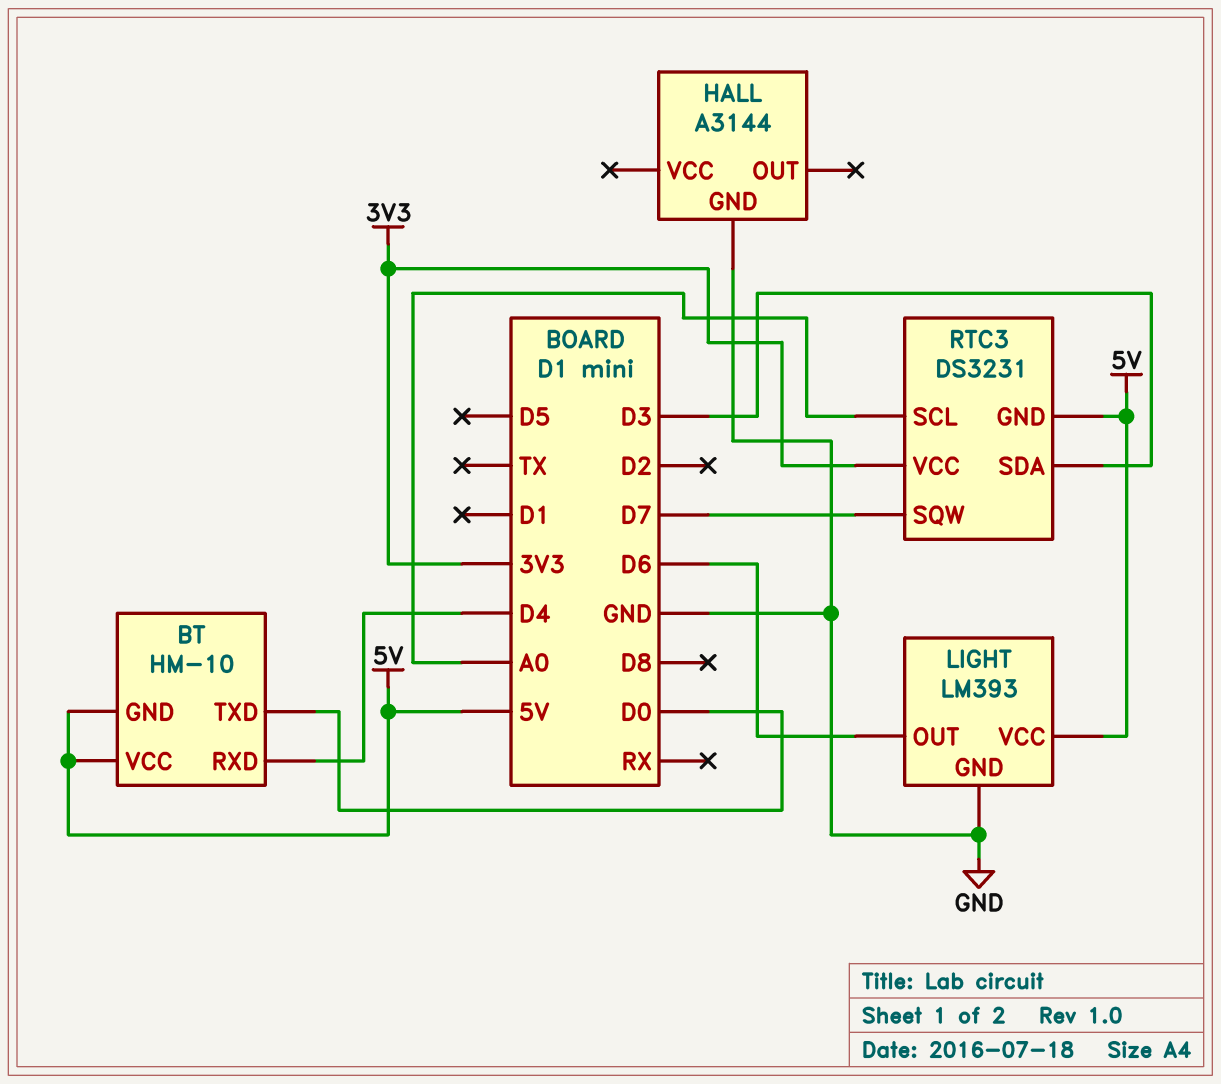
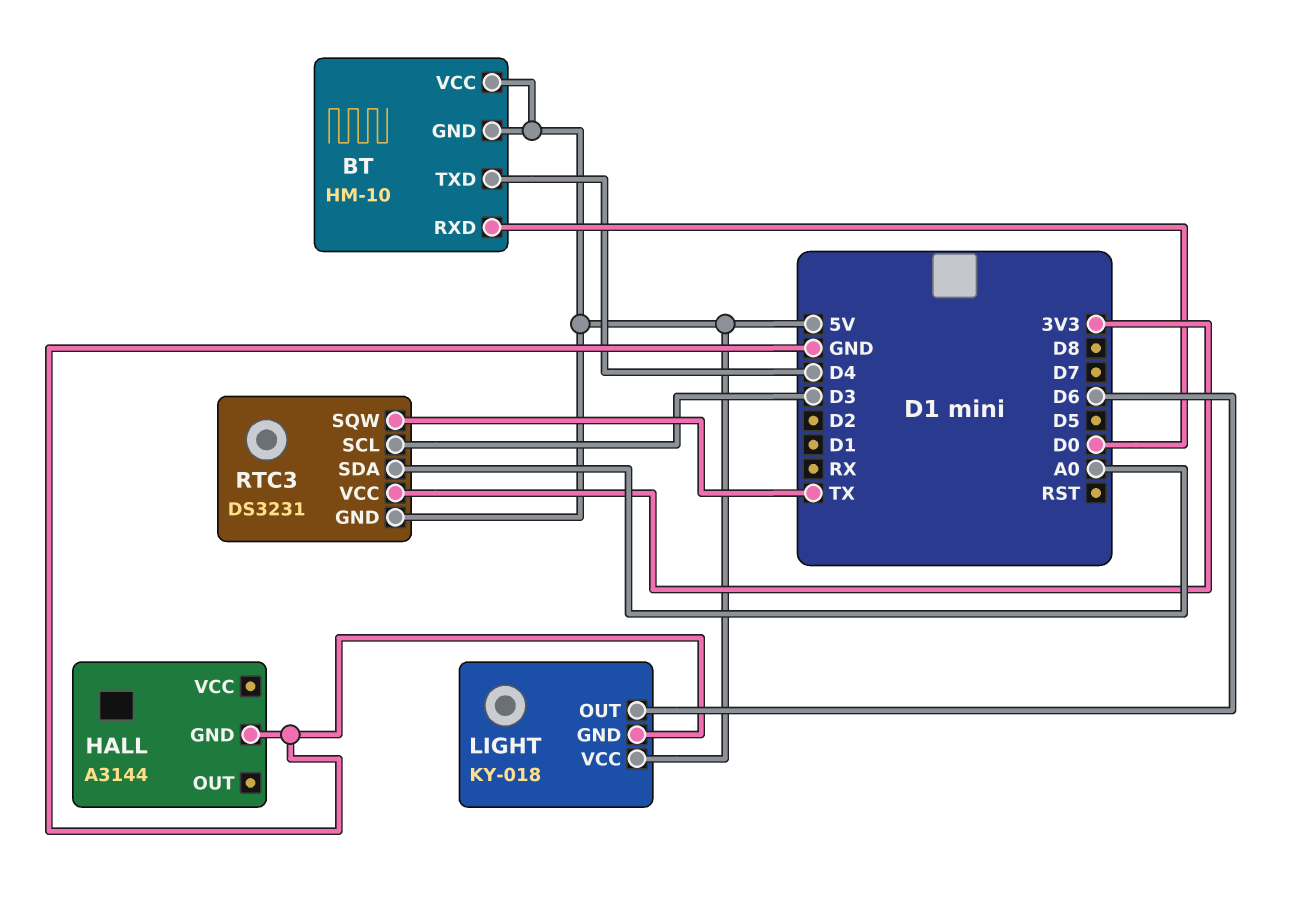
BT pin RXD: D4 -> D0
BT pin TXD: D0 -> D4
LIGHT: LM393 -> KY-018
RTC3 pin SCL: A0 -> D3
RTC3 pin SDA: D3 -> A0
RTC3 pin SQW: D7 -> TX

